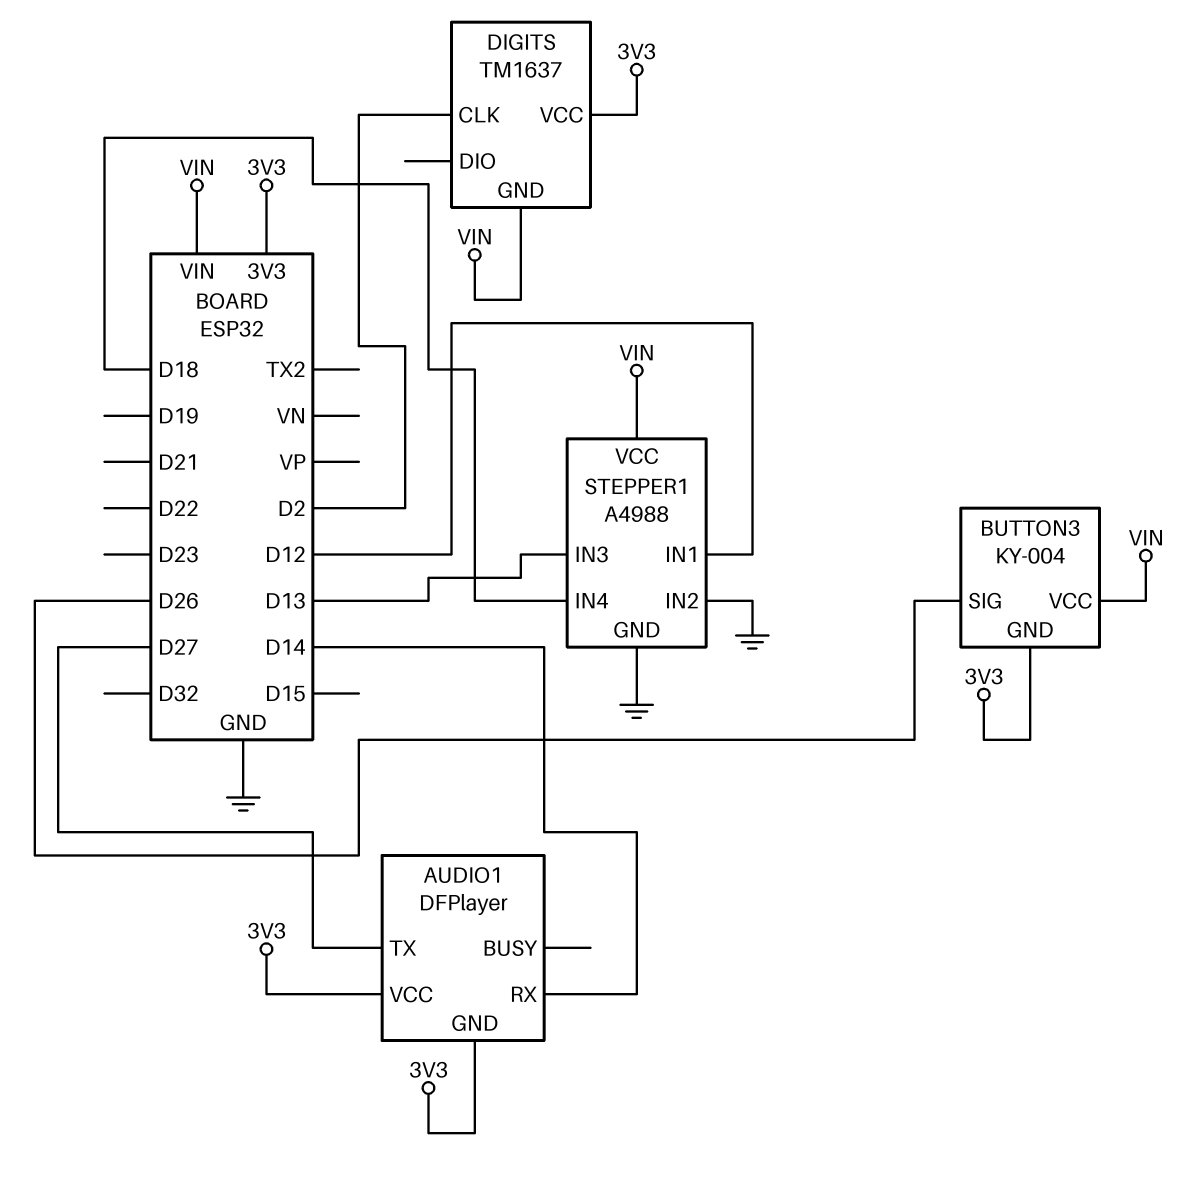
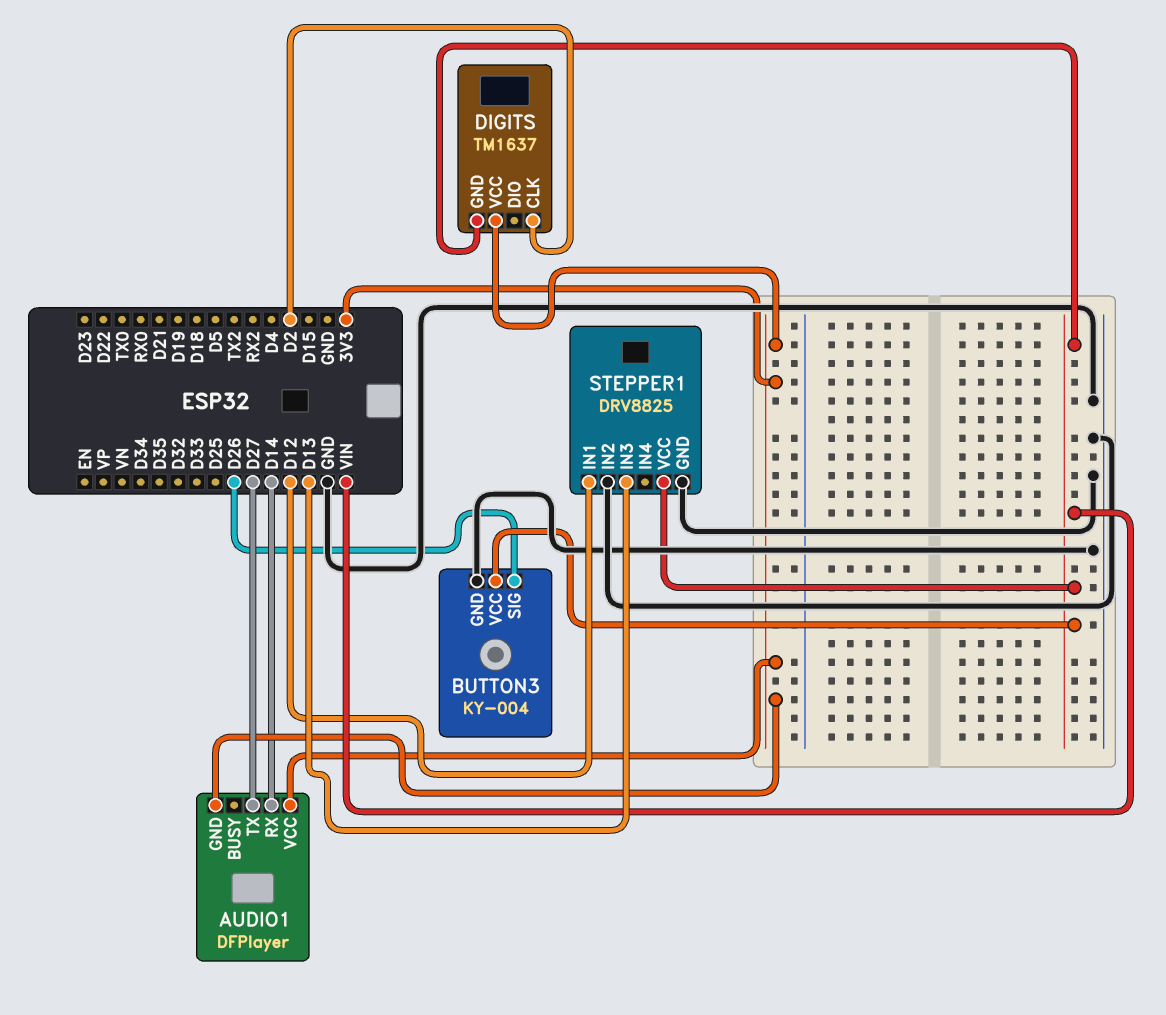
BUTTON3 pin GND: 3V3 -> GND
STEPPER1: A4988 -> DRV8825
STEPPER1 pin IN4: D18 -> none

